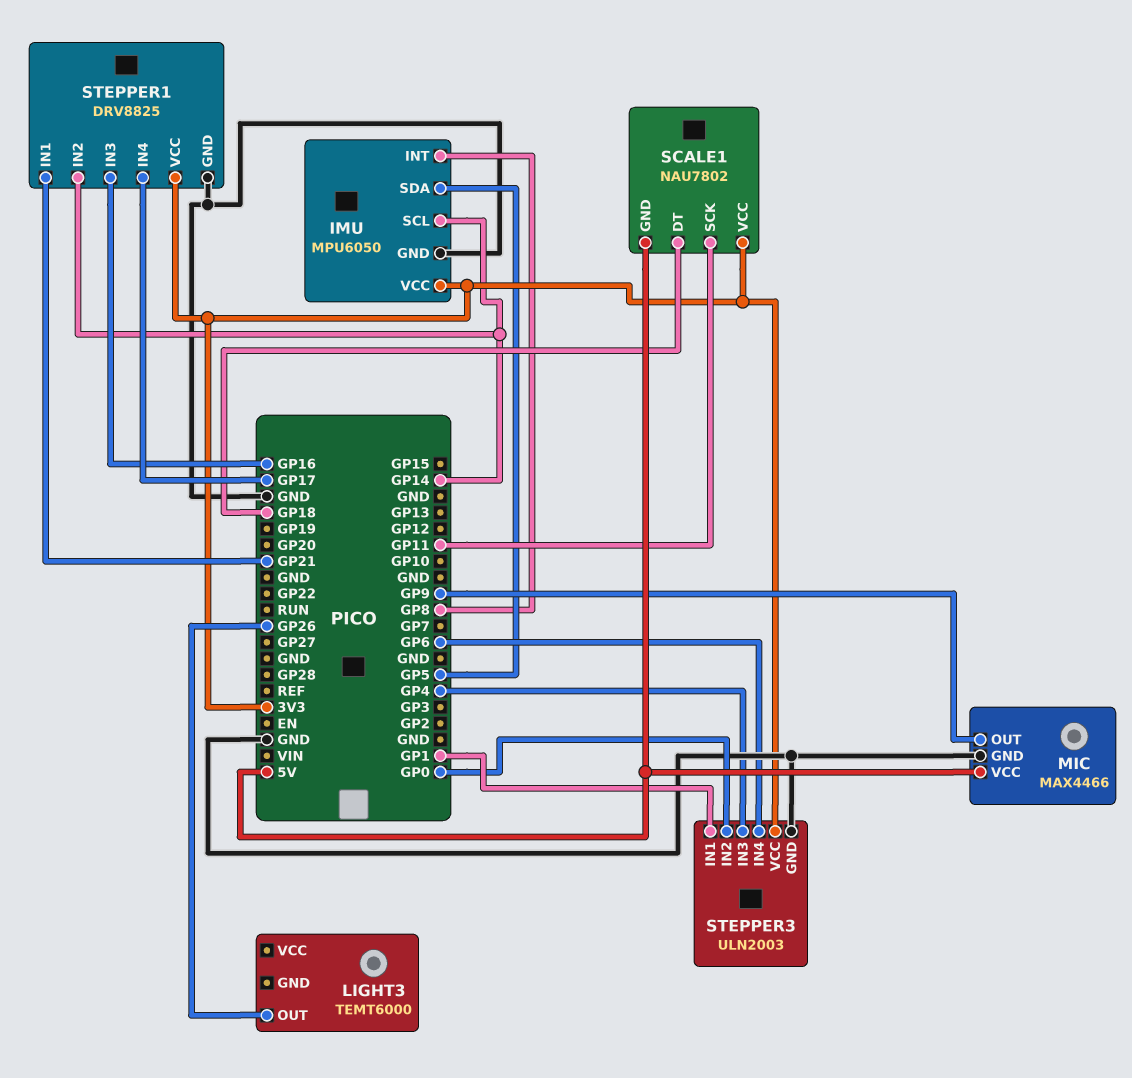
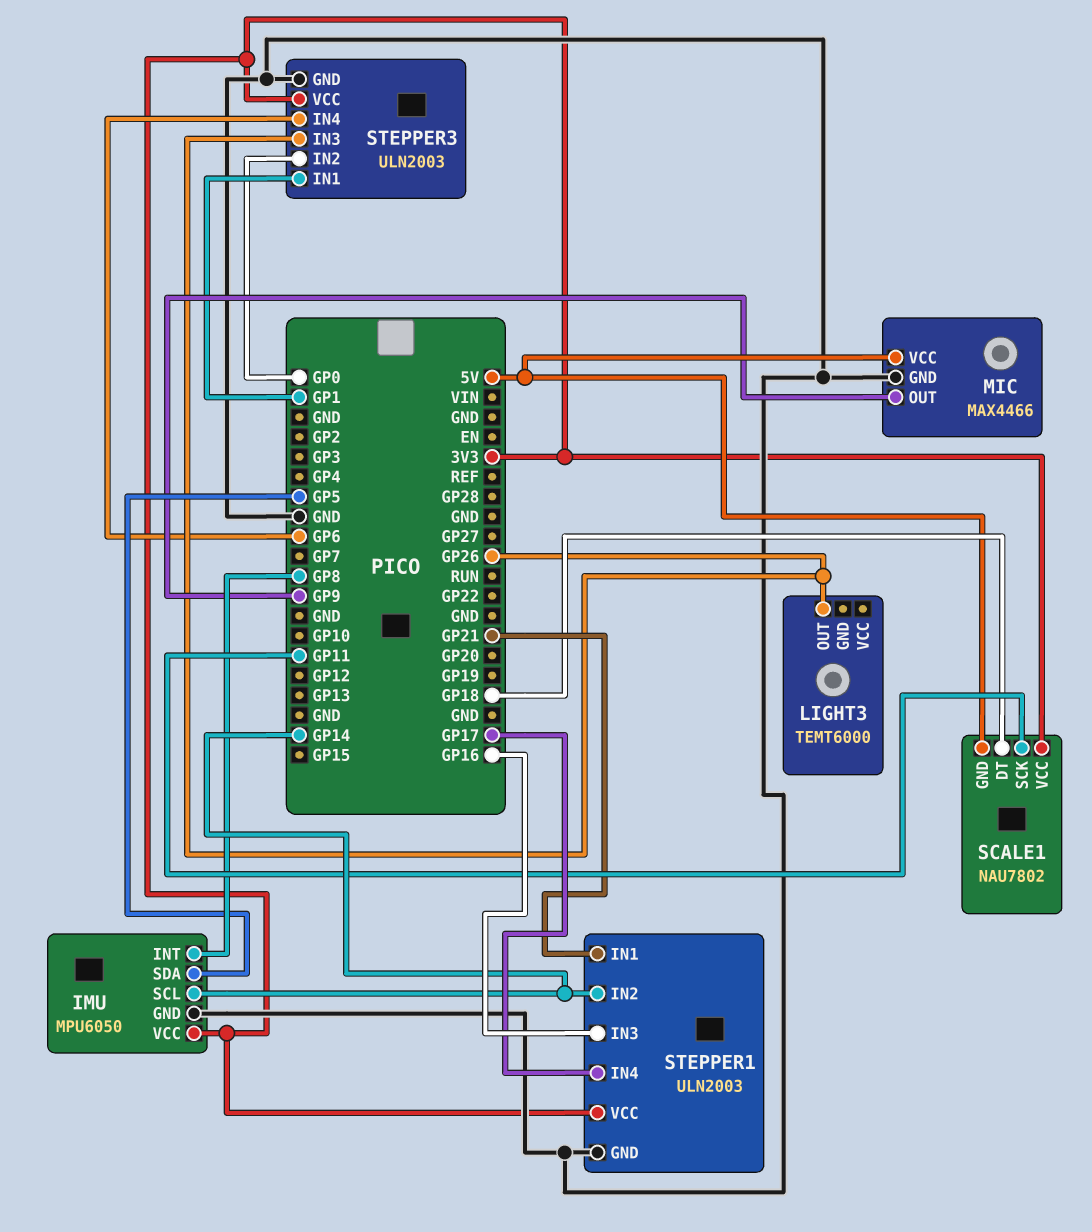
STEPPER1: DRV8825 -> ULN2003
STEPPER3 pin IN3: GP4 -> GP26

